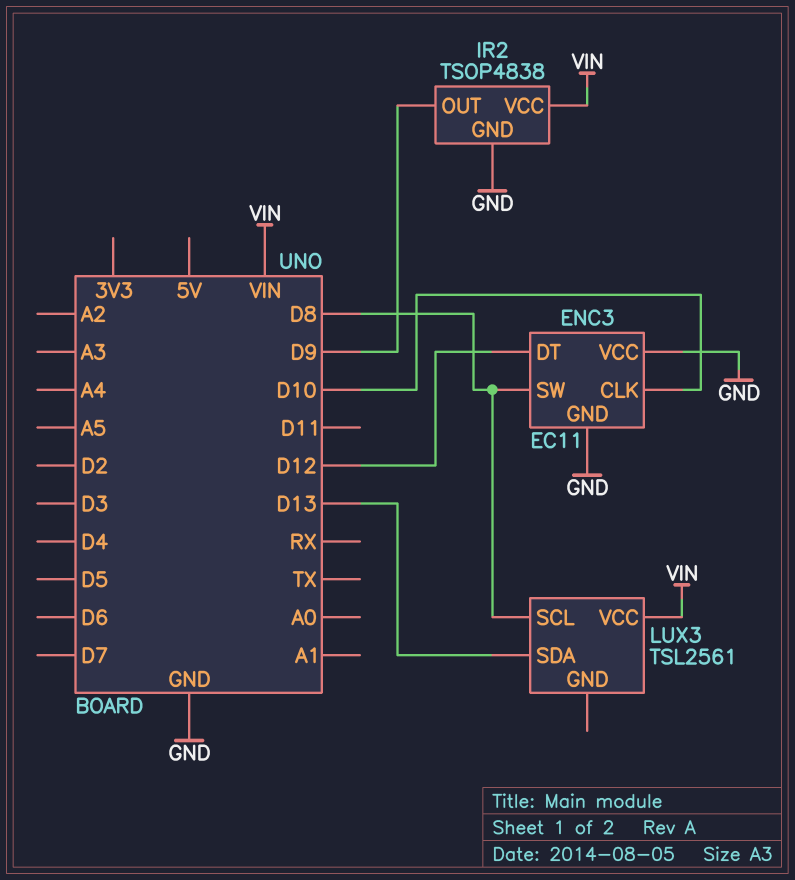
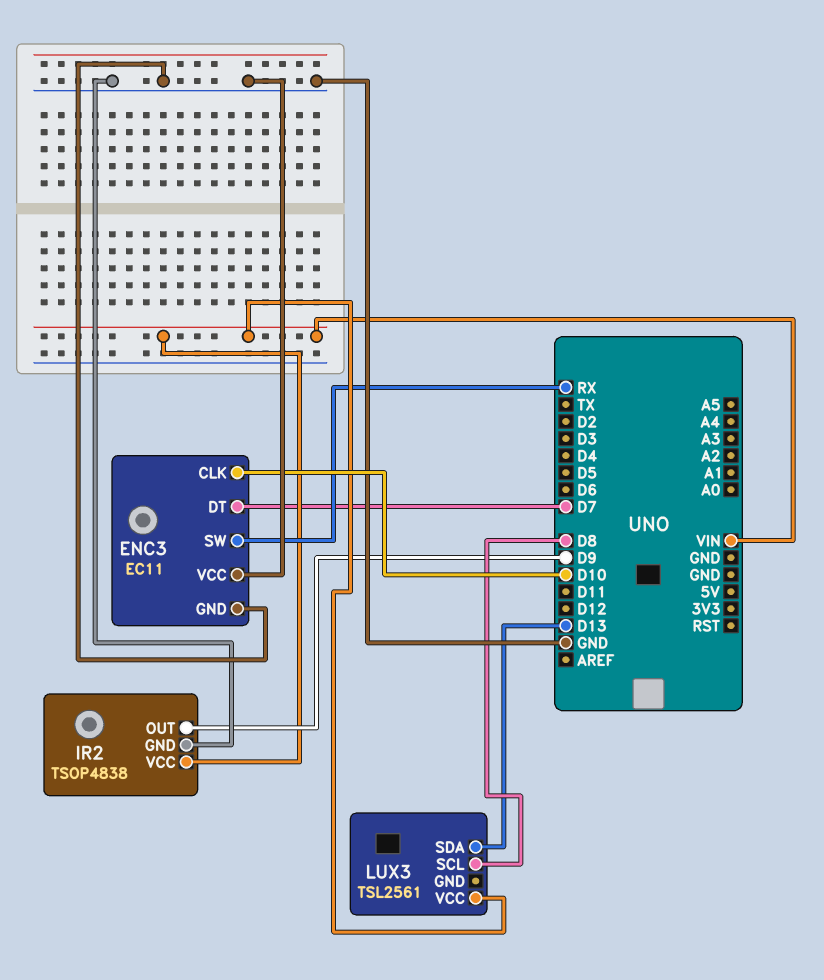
ENC3 pin DT: D12 -> D7
ENC3 pin SW: D8 -> RX

